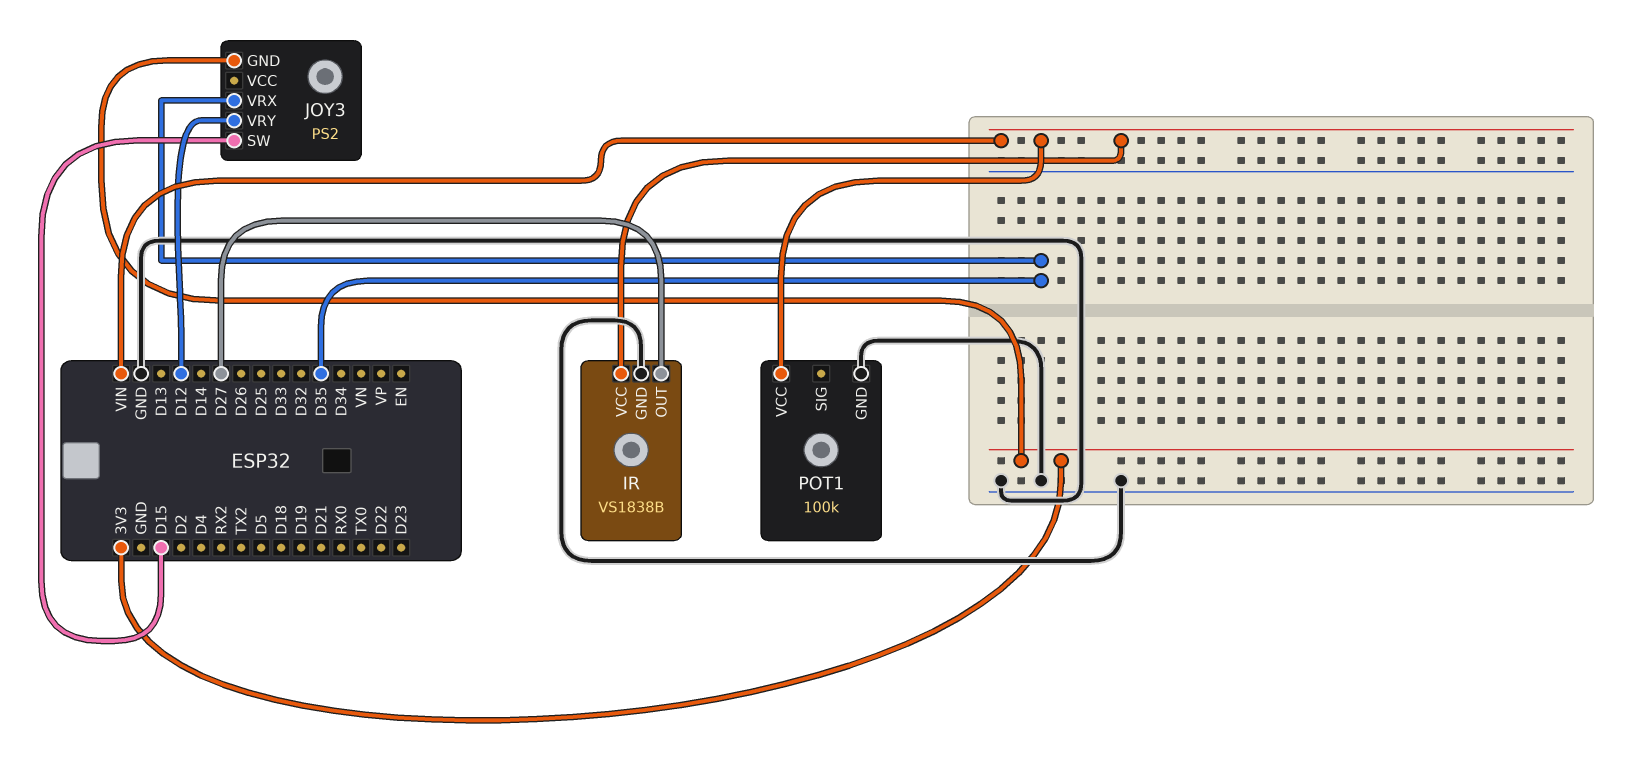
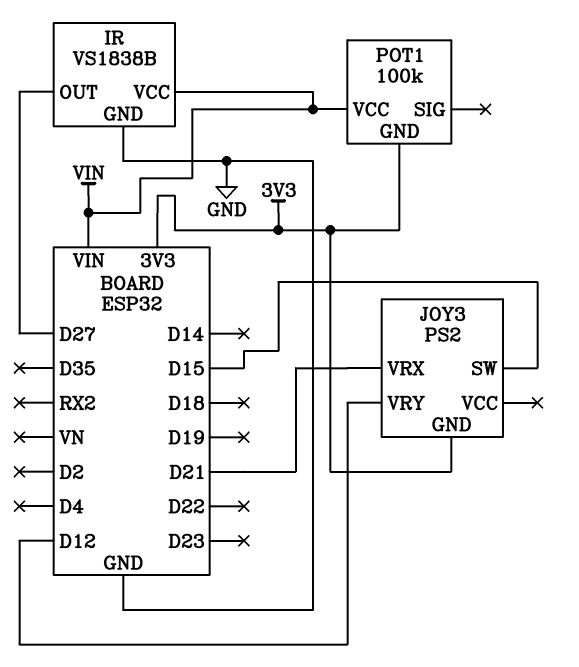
JOY3 pin VRX: D35 -> D21
POT1 pin GND: GND -> 3V3

